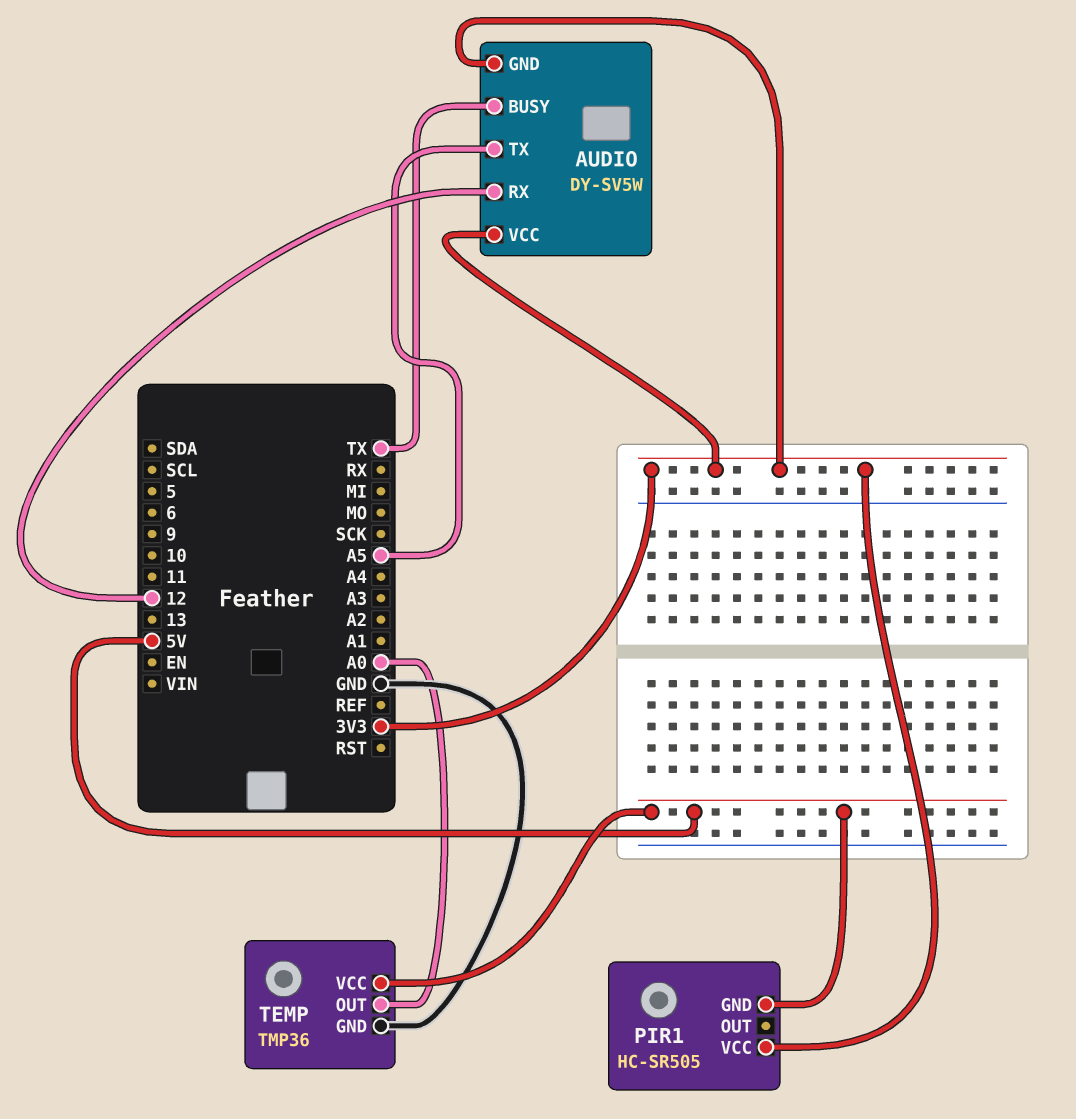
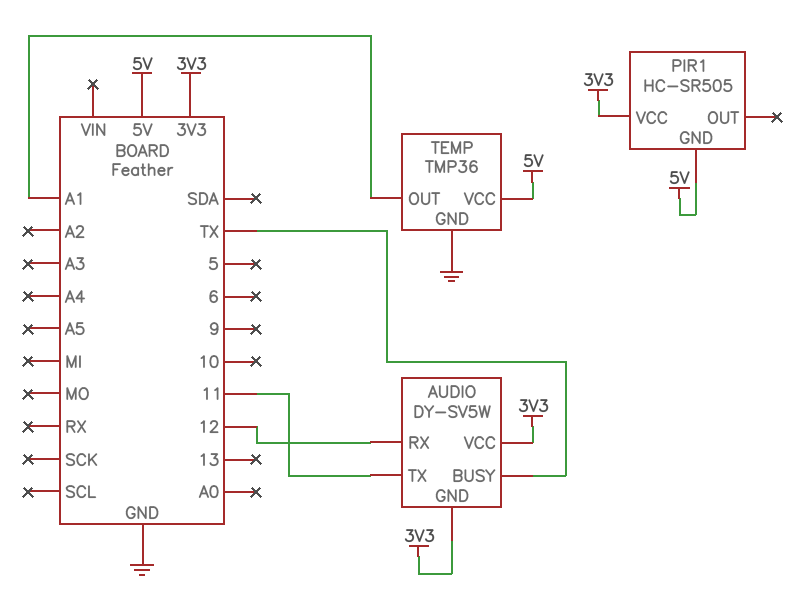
AUDIO pin TX: A5 -> 11
TEMP pin OUT: A0 -> A1

